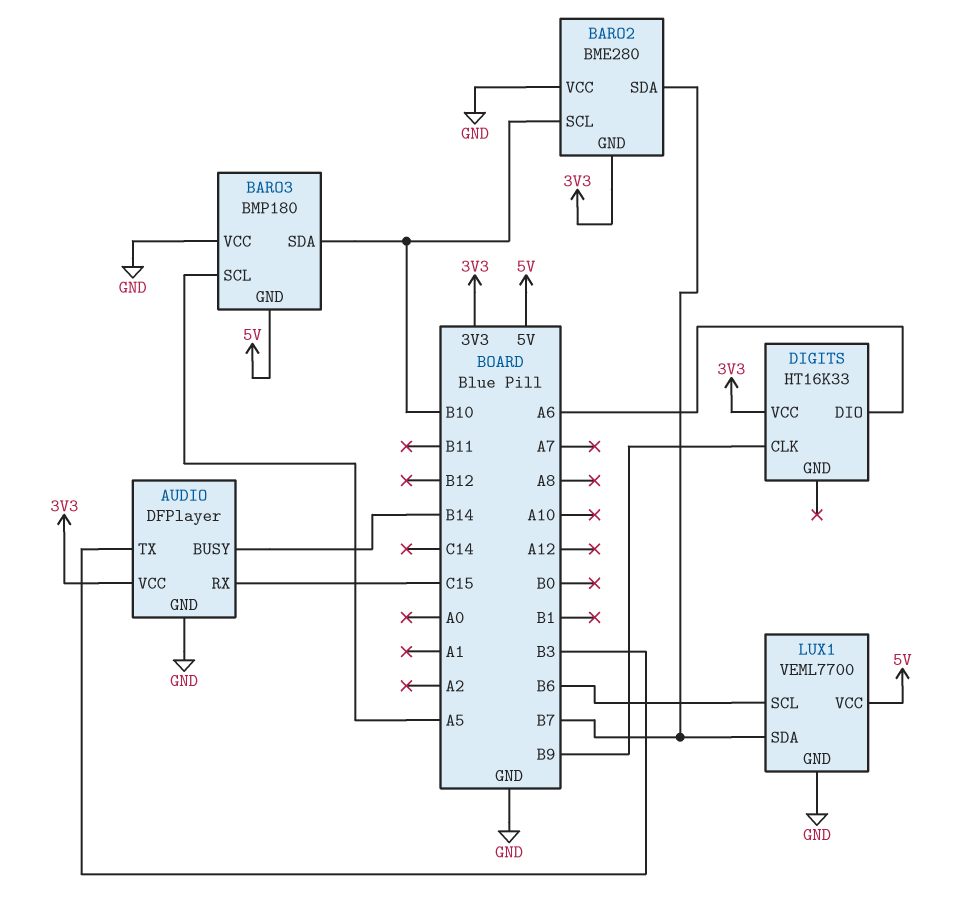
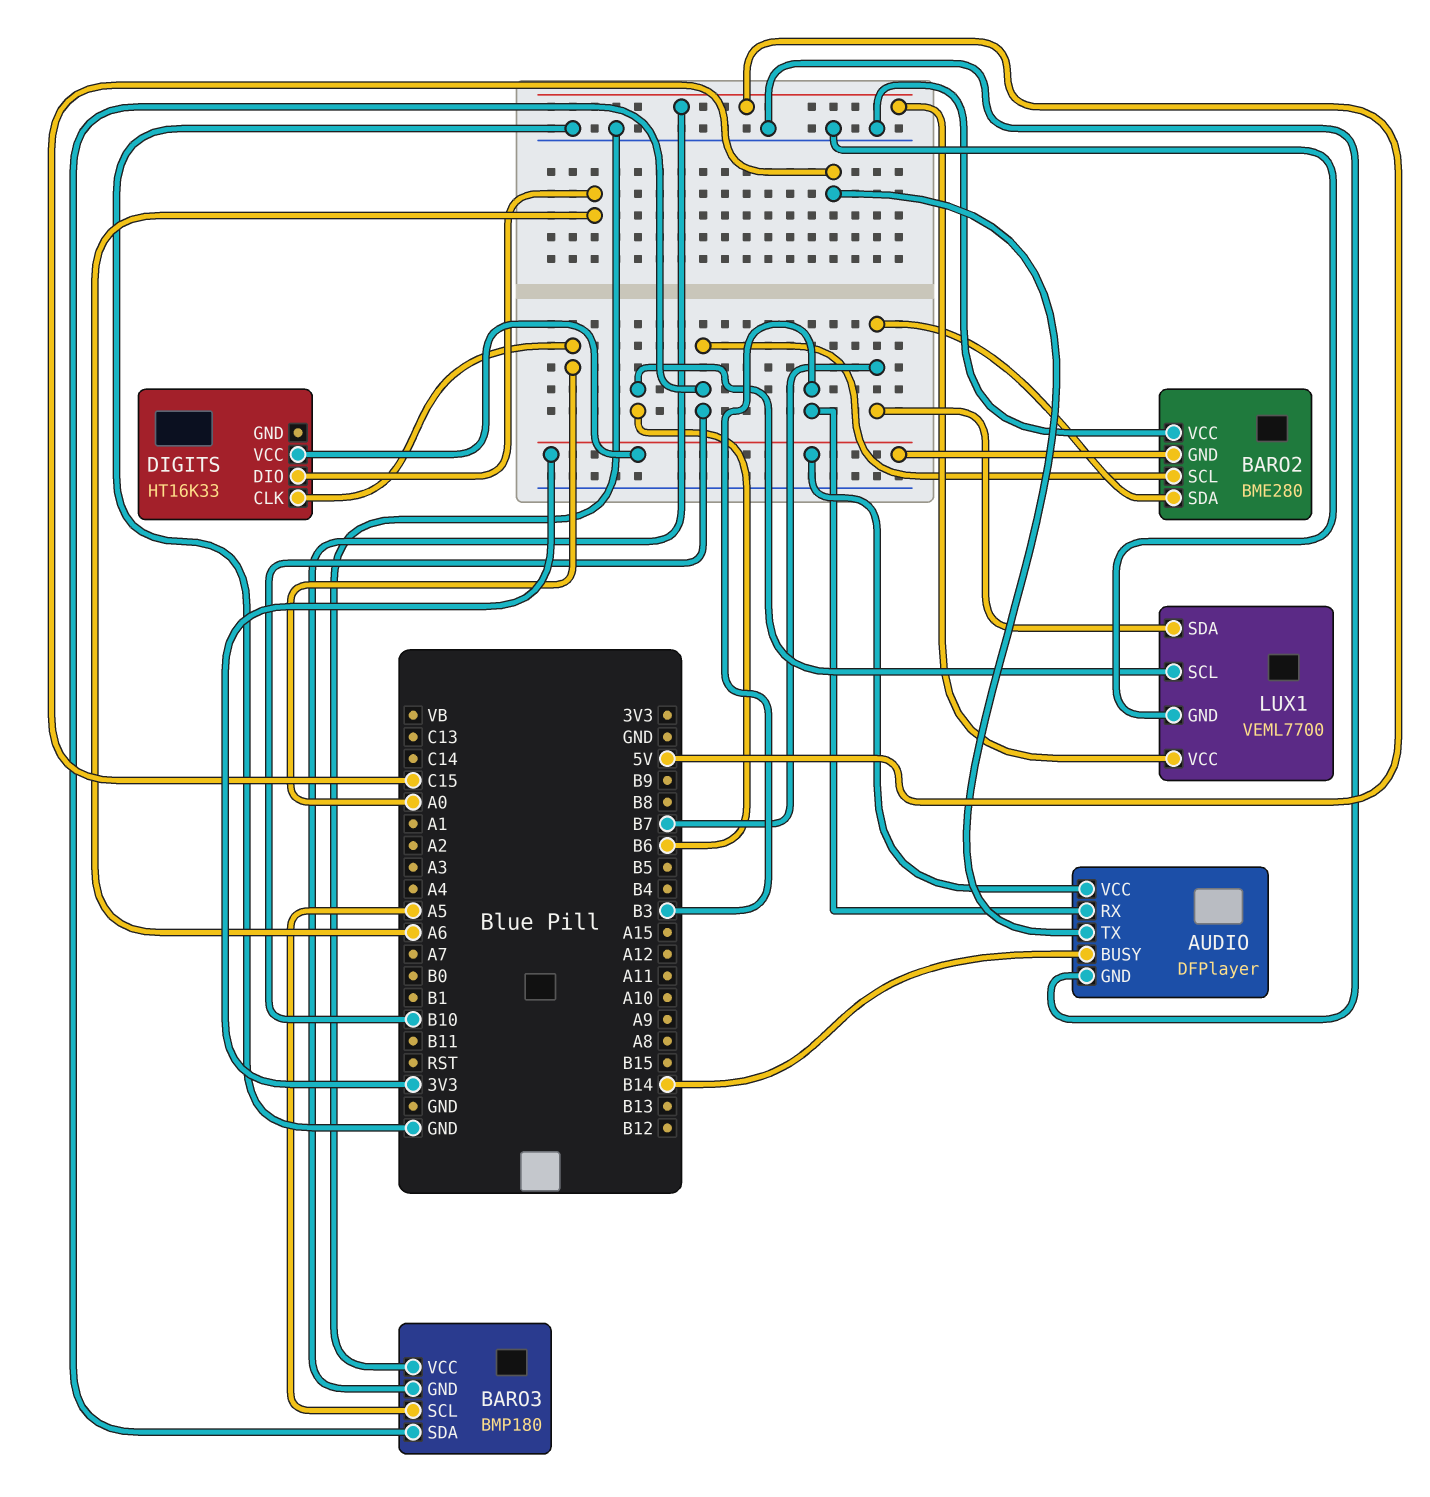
AUDIO pin RX: C15 -> B3
AUDIO pin TX: B3 -> C15
DIGITS pin CLK: B9 -> A0

